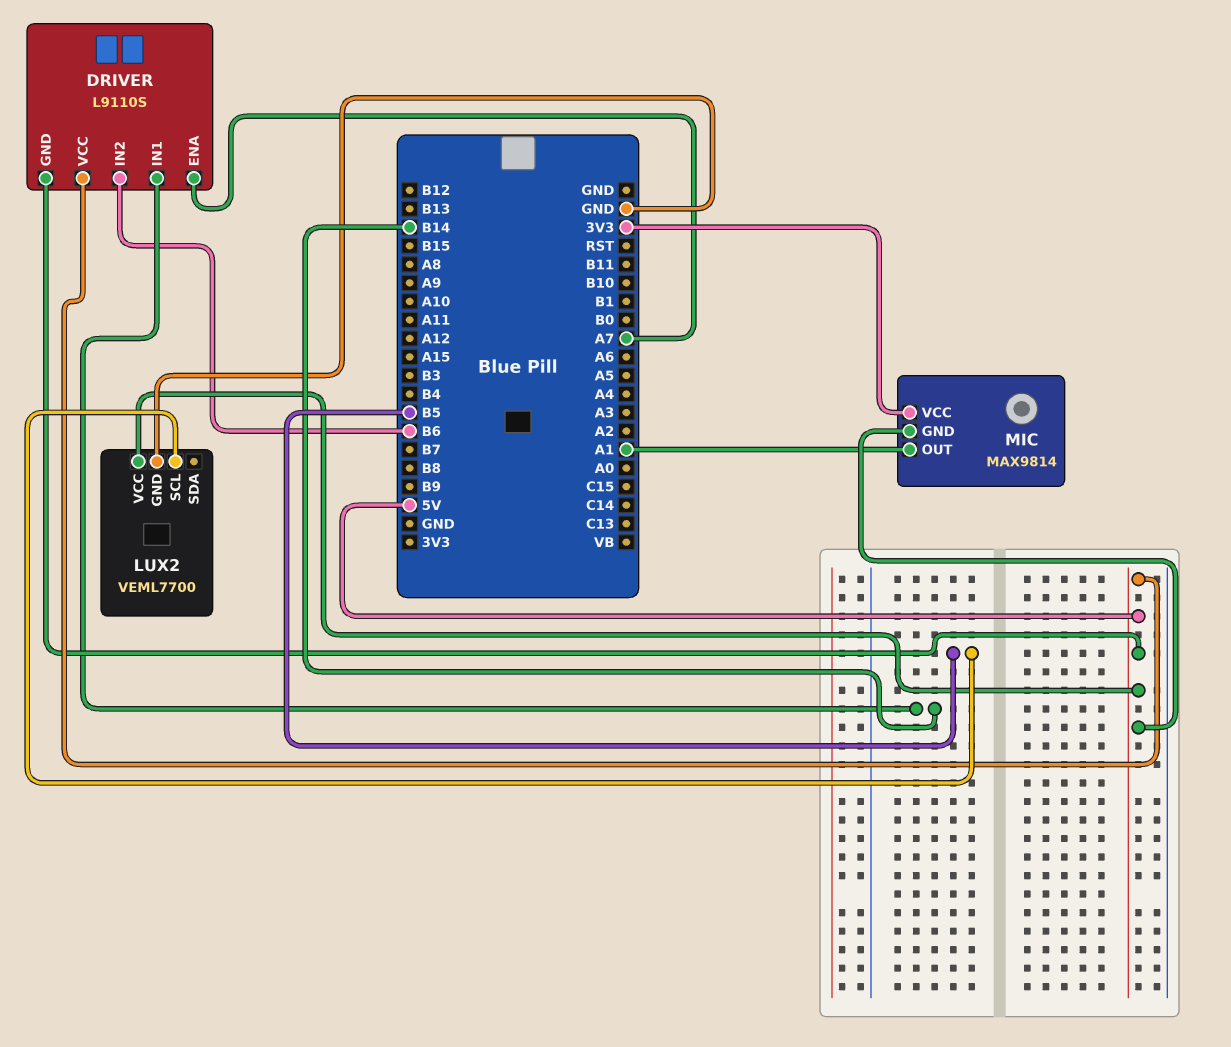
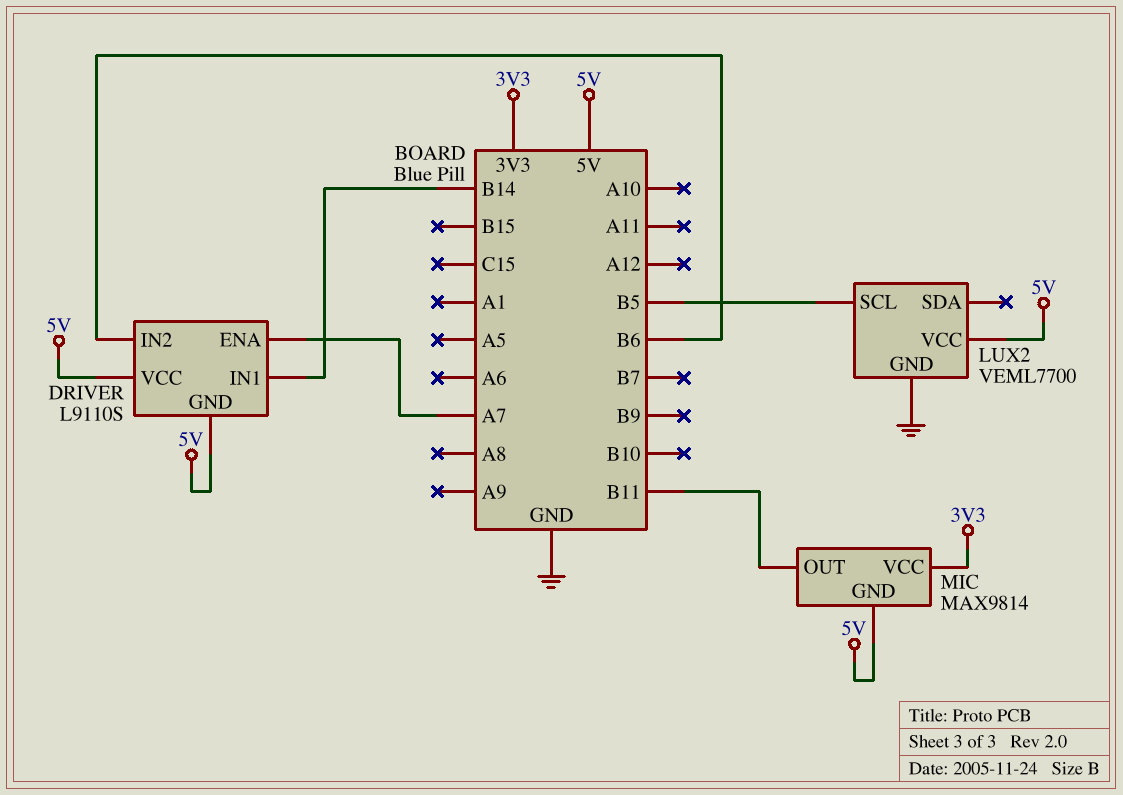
MIC pin OUT: A1 -> B11

